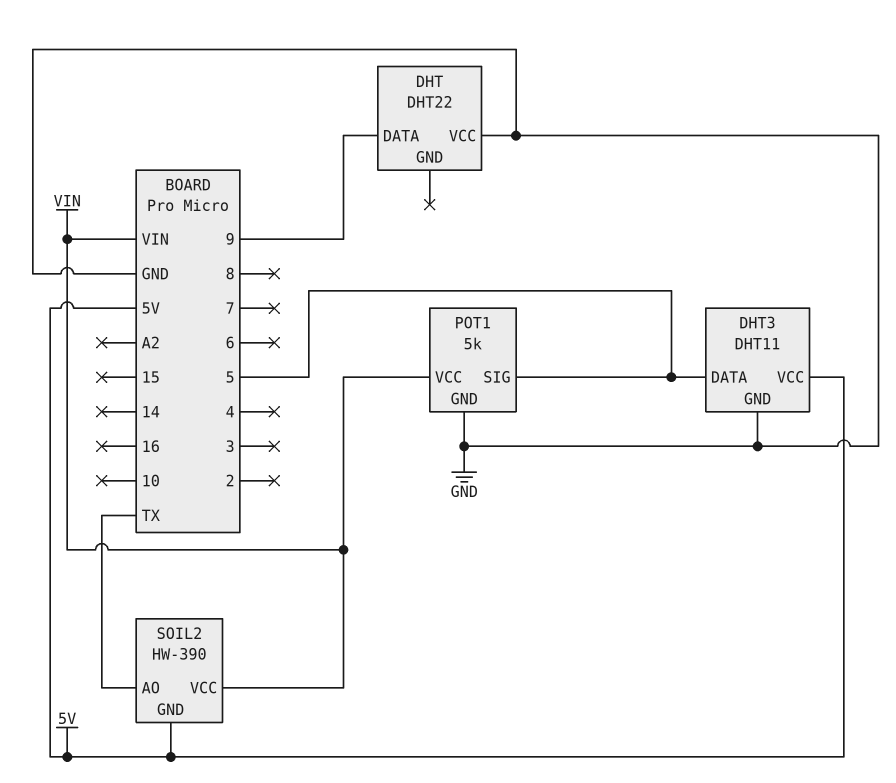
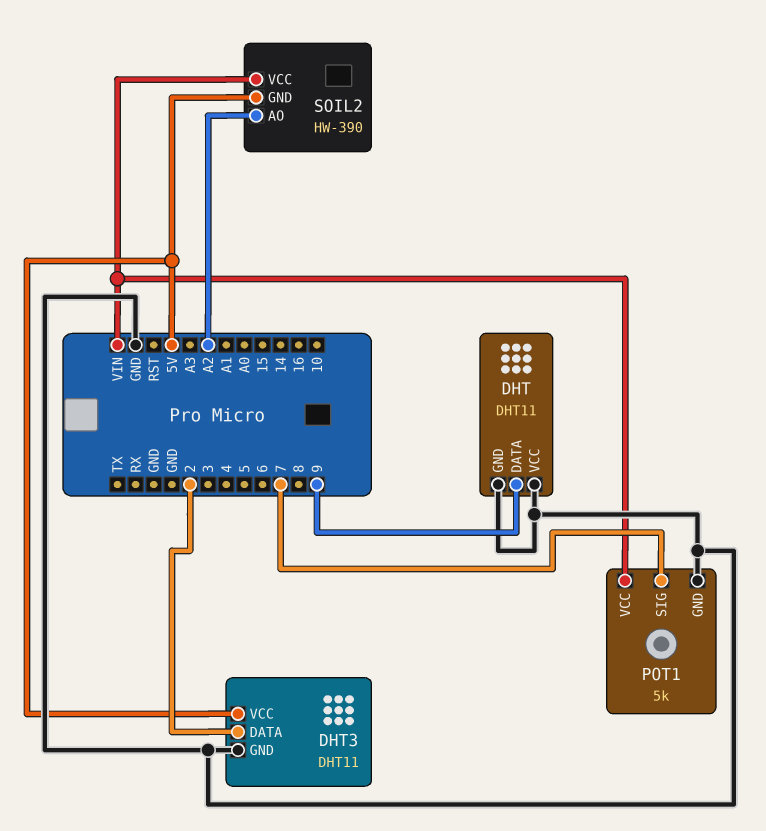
DHT: DHT22 -> DHT11
DHT pin GND: none -> GND
DHT3 pin DATA: 5 -> 2
POT1 pin SIG: 5 -> 7
SOIL2 pin AO: TX -> A2

